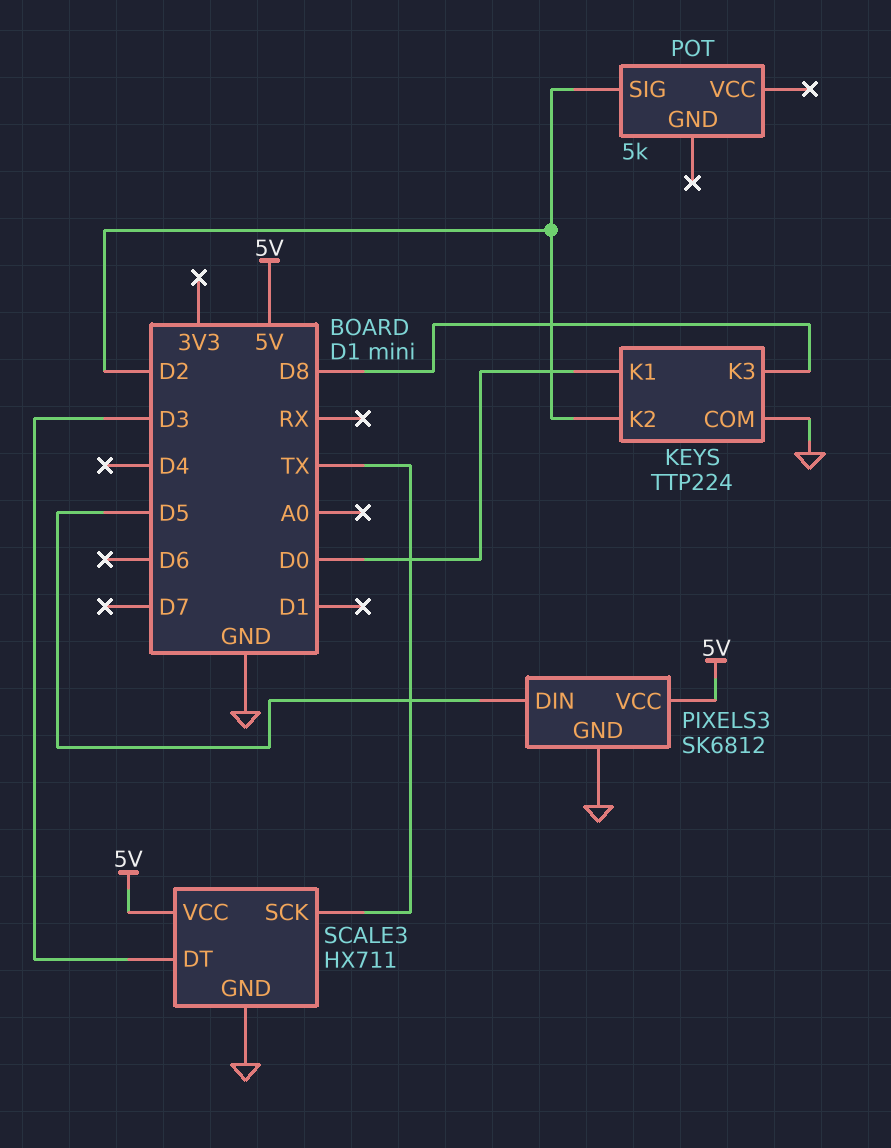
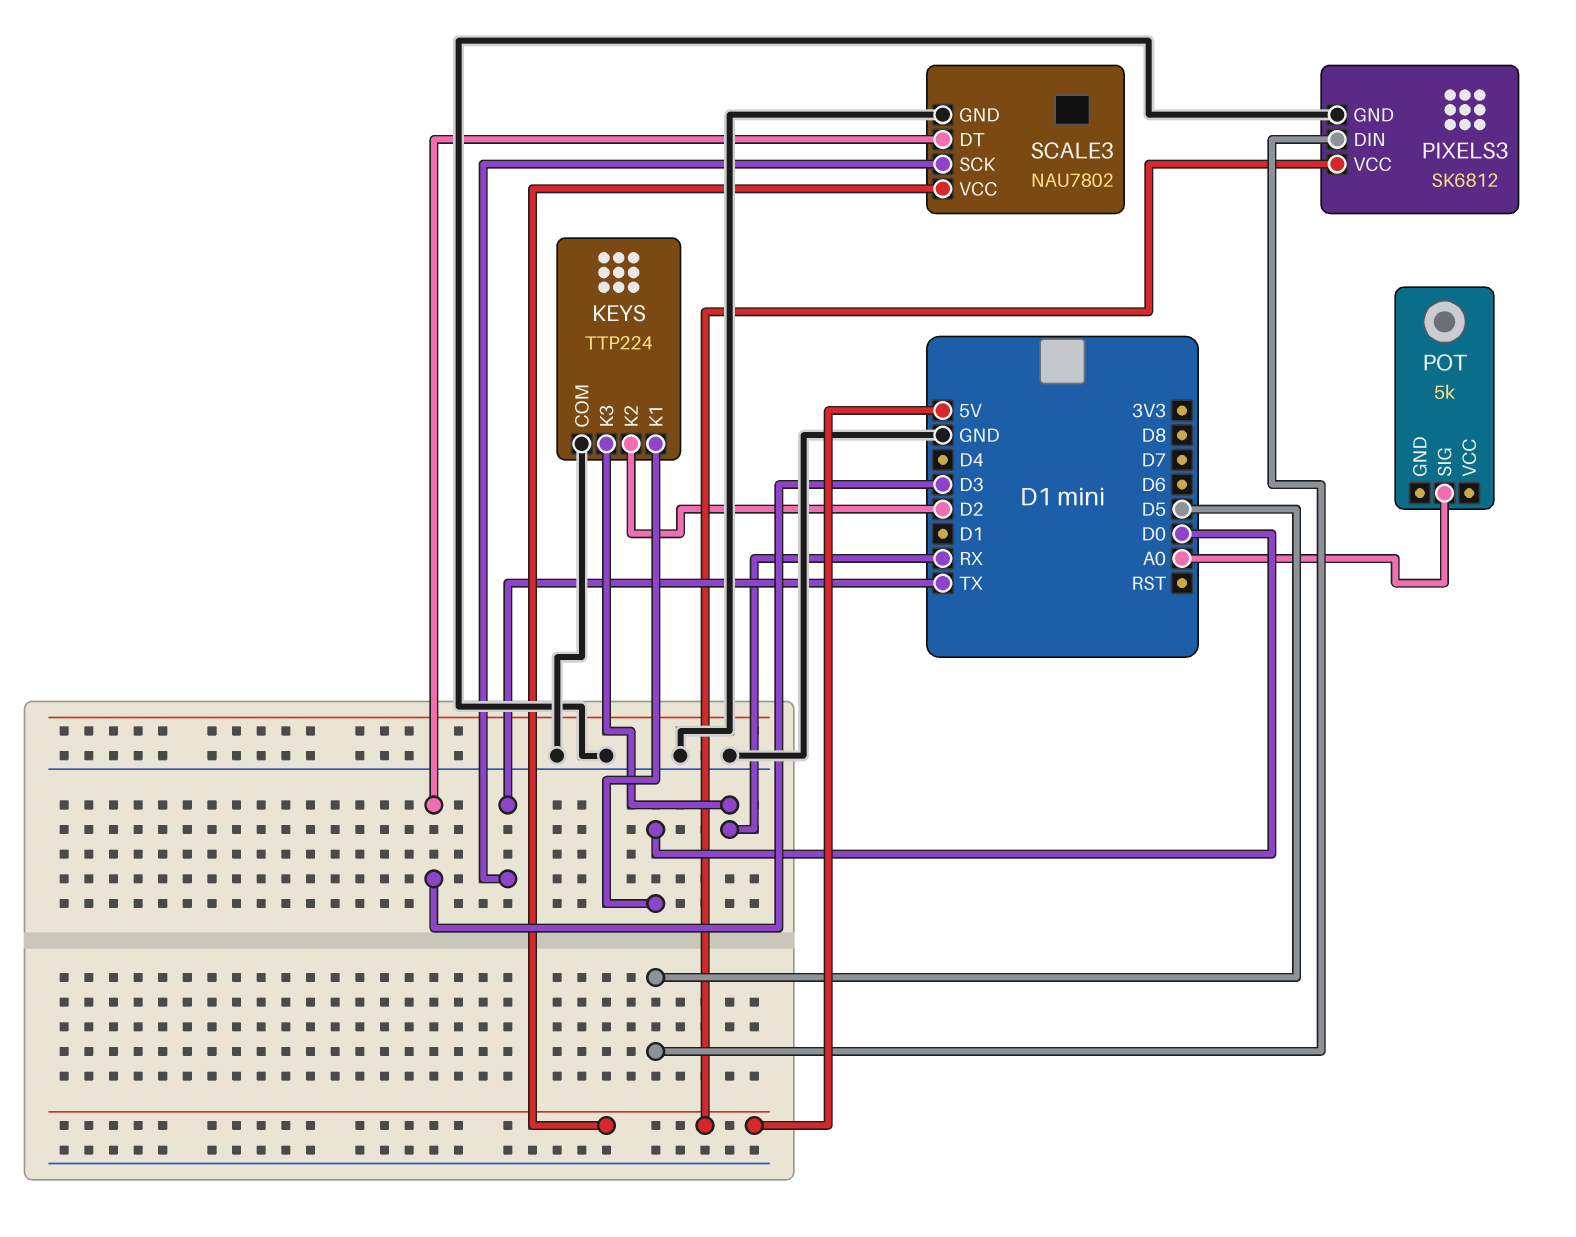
KEYS pin K3: D8 -> RX
POT pin SIG: D2 -> A0
SCALE3: HX711 -> NAU7802

